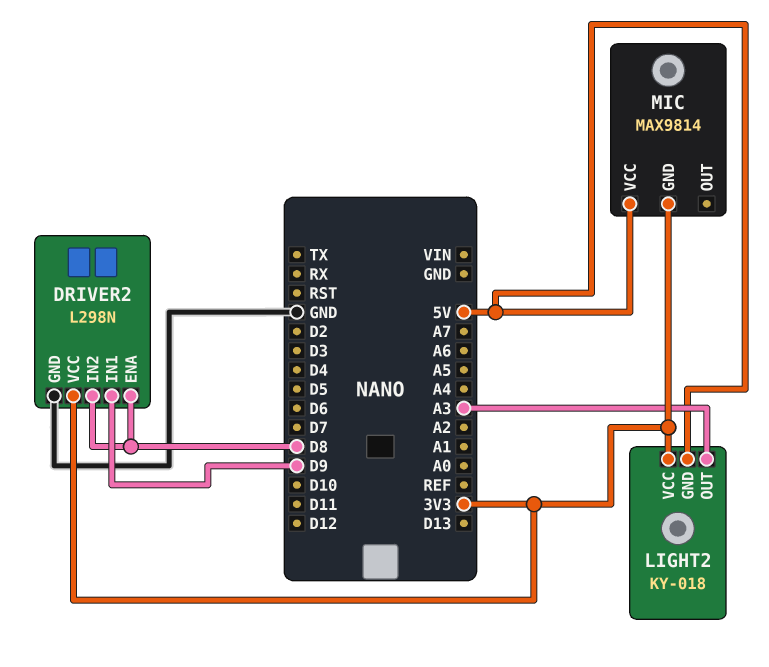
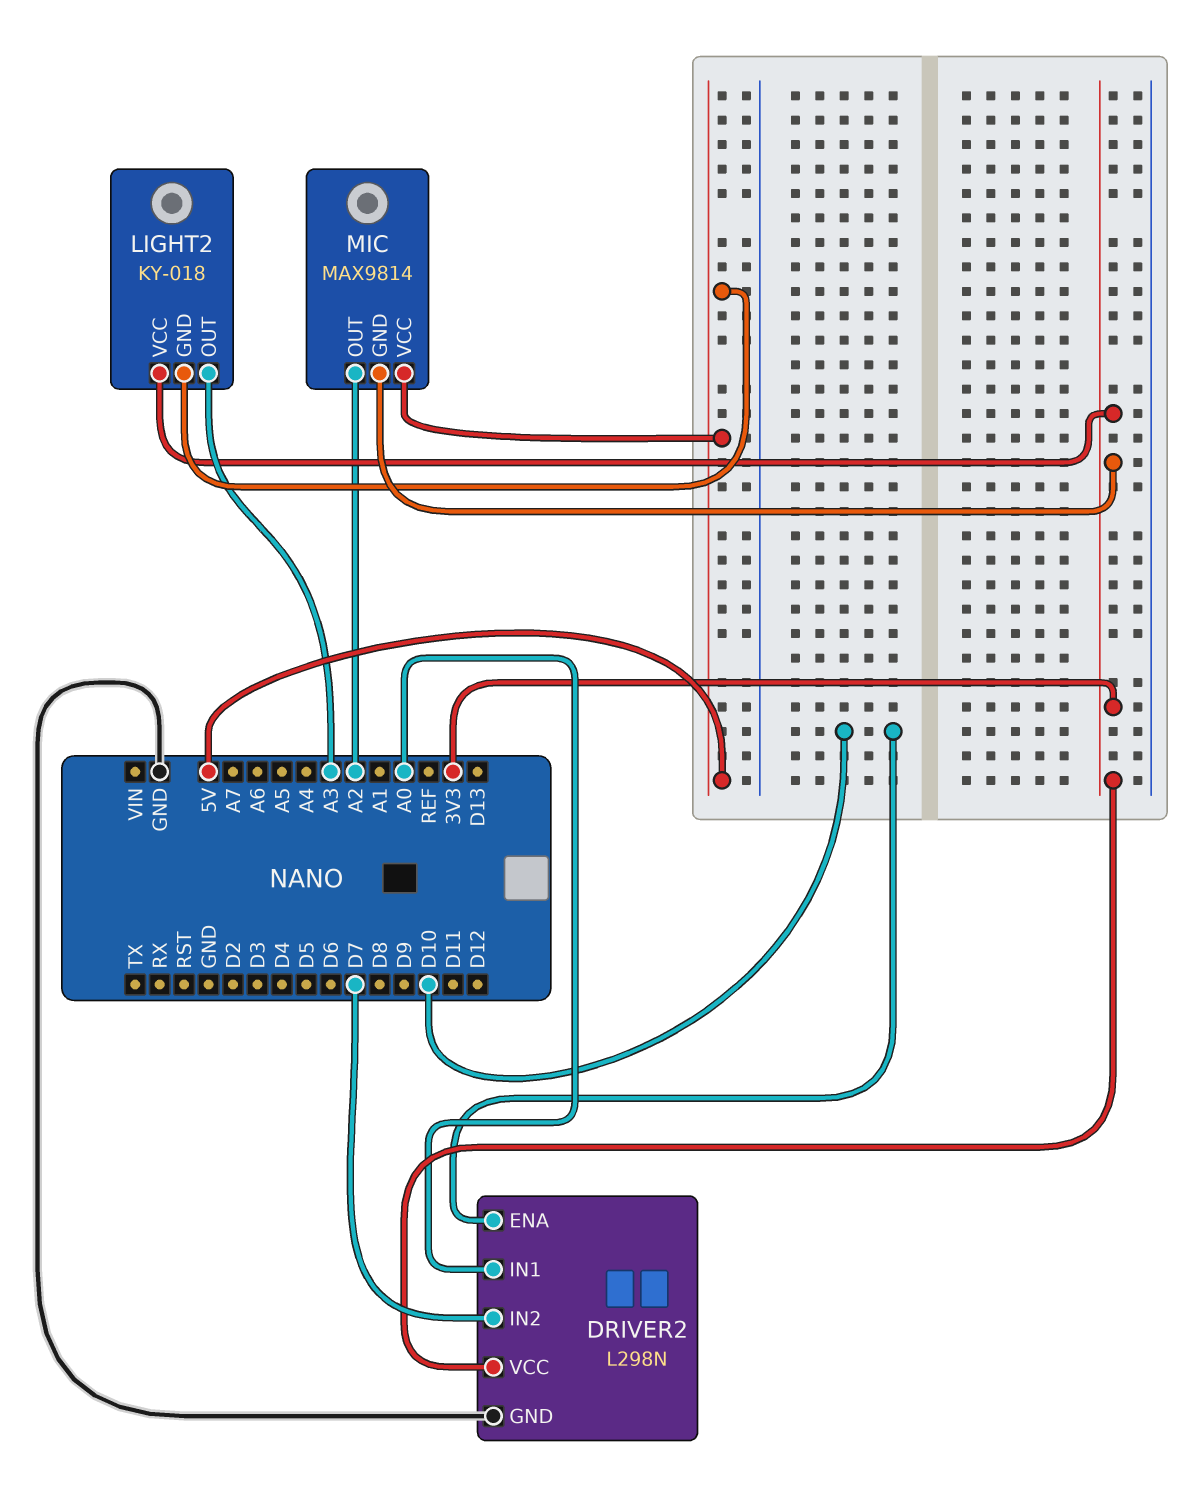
DRIVER2 pin ENA: D8 -> D10
DRIVER2 pin IN1: D9 -> A0
DRIVER2 pin IN2: D8 -> D7
MIC pin OUT: none -> A2

